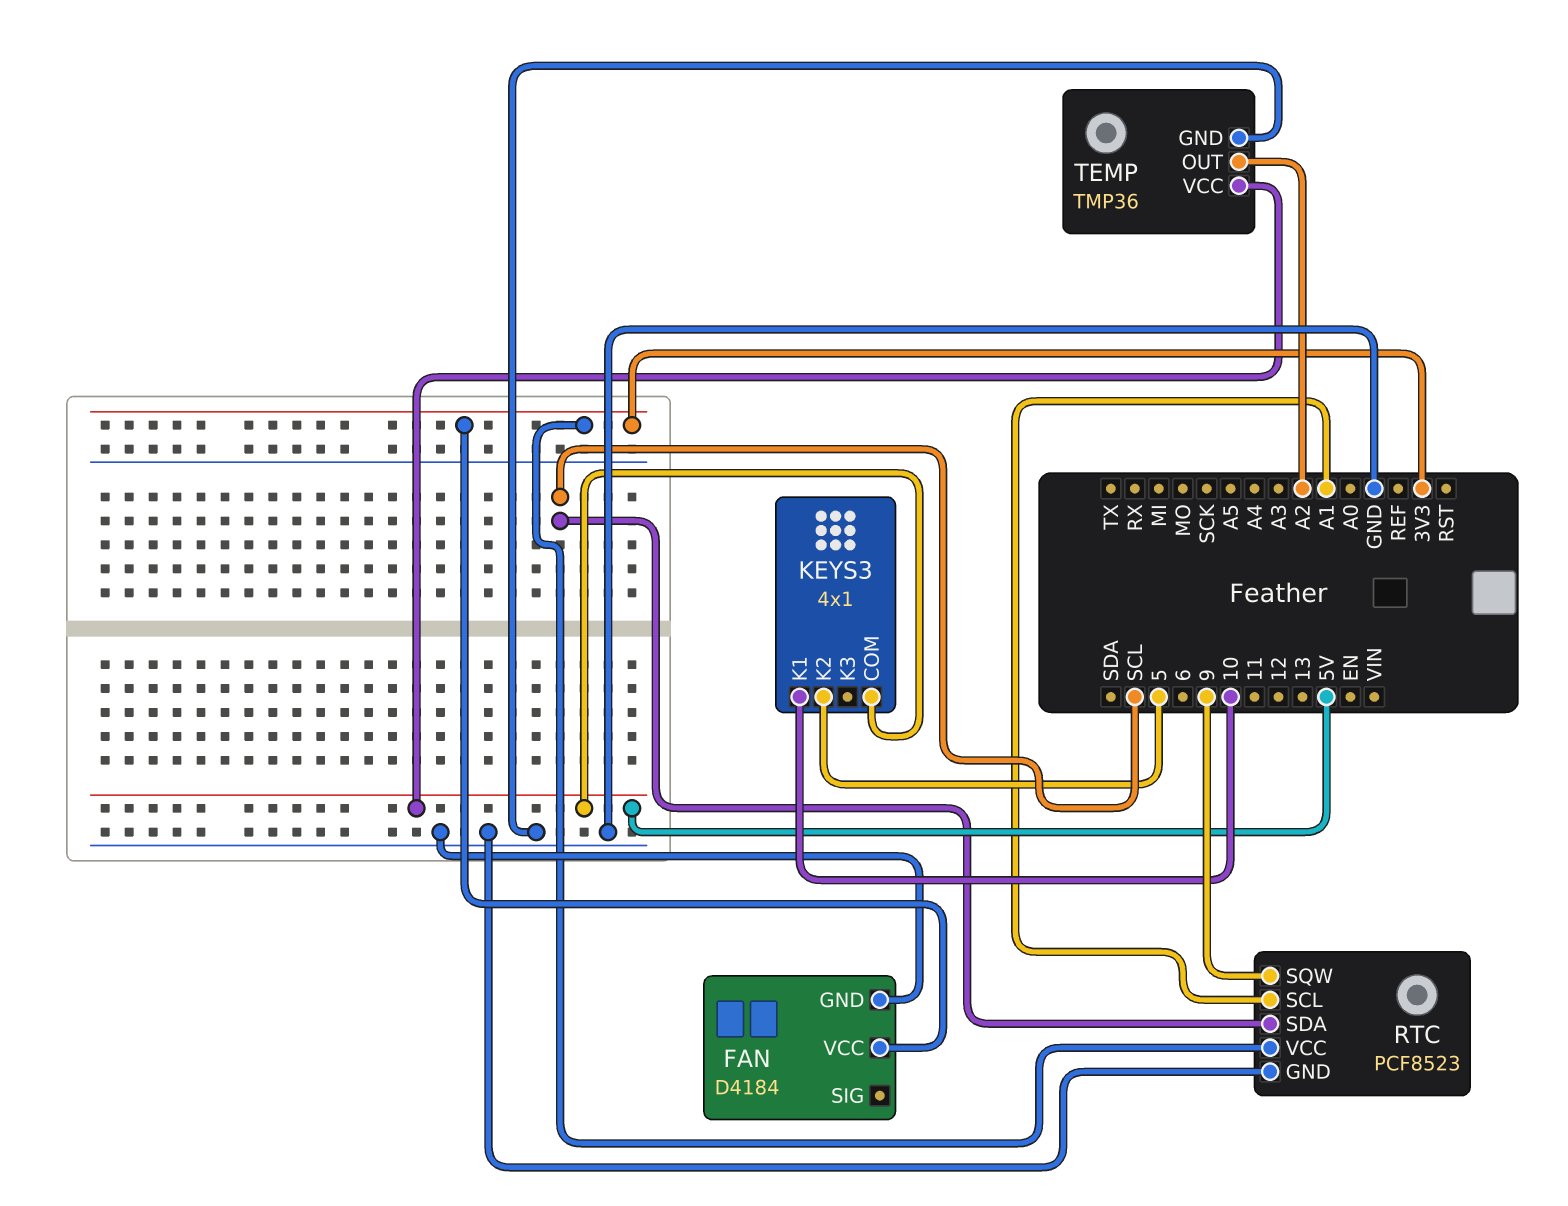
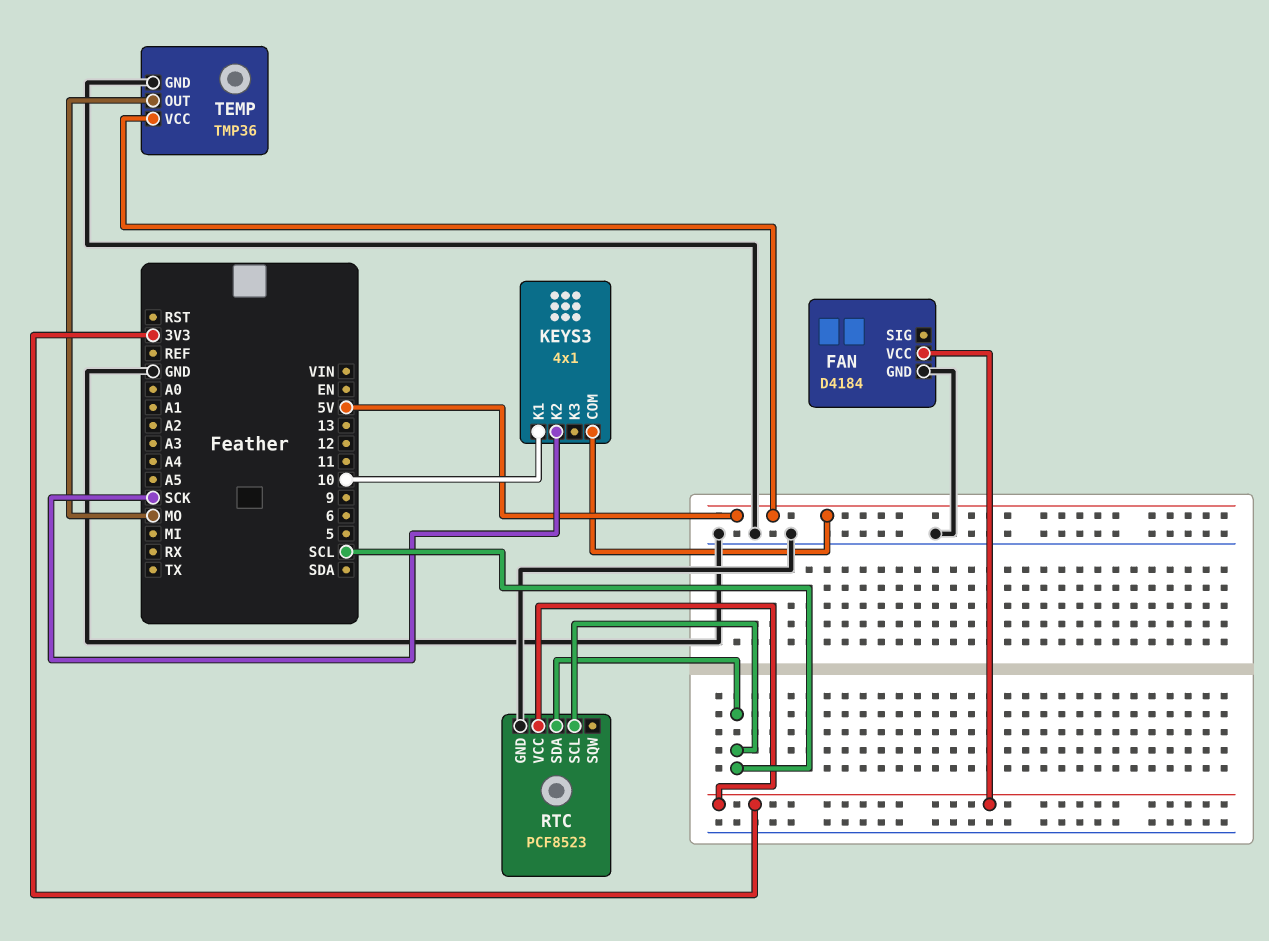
KEYS3 pin K2: 5 -> SCK
RTC pin SCL: A1 -> SCL
RTC pin SQW: 9 -> none
TEMP pin OUT: A2 -> MO

